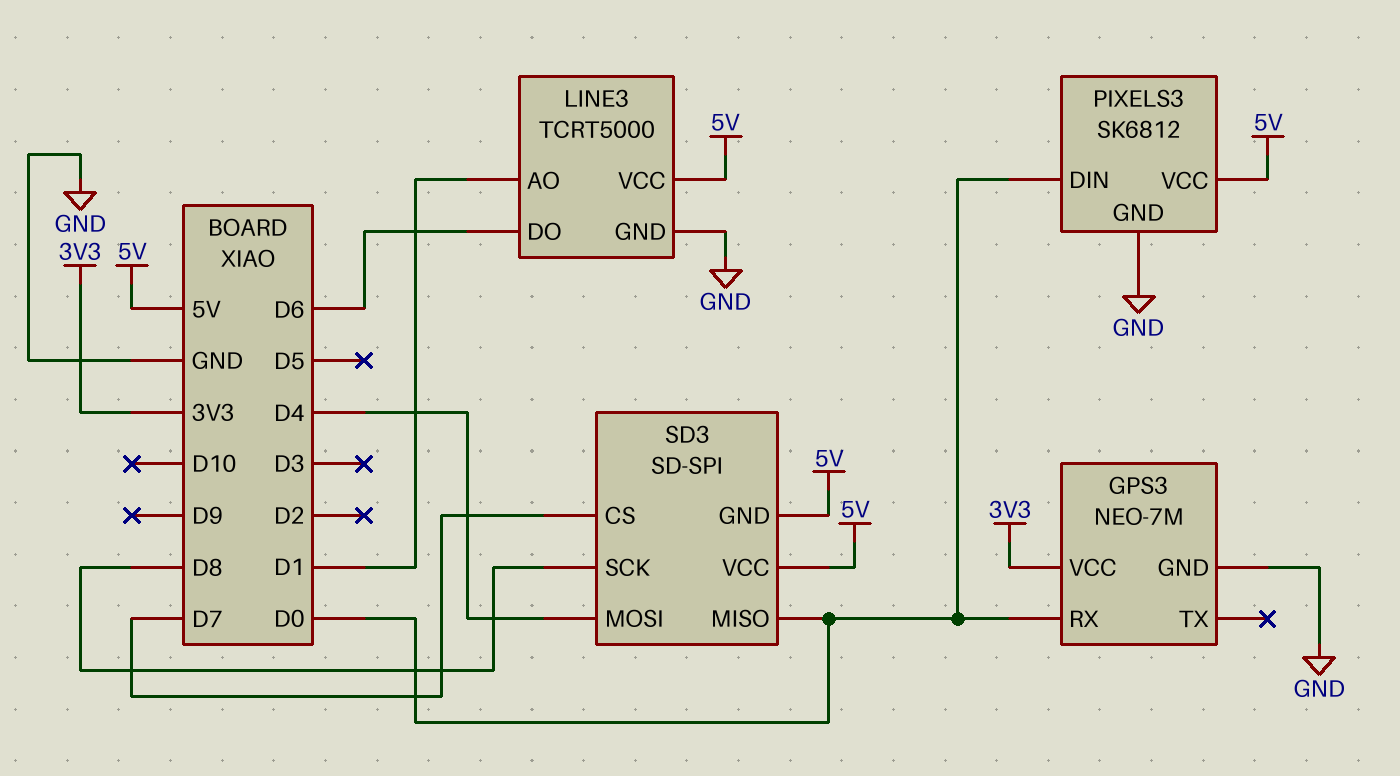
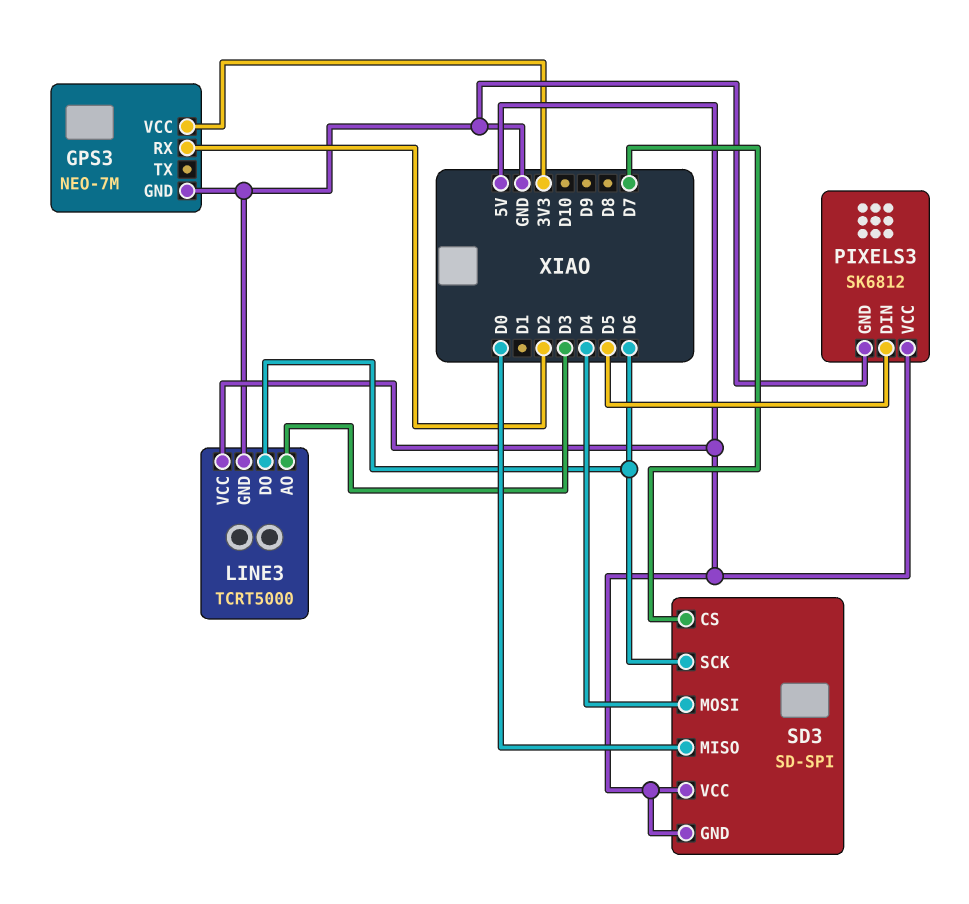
GPS3 pin RX: D0 -> D2
LINE3 pin AO: D1 -> D3
PIXELS3 pin DIN: D0 -> D5
SD3 pin SCK: D8 -> D6

